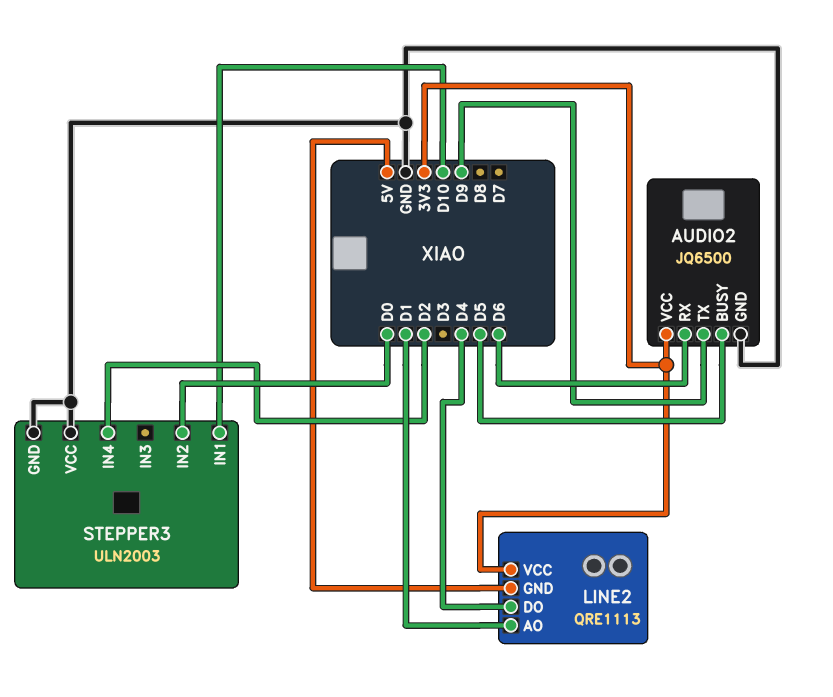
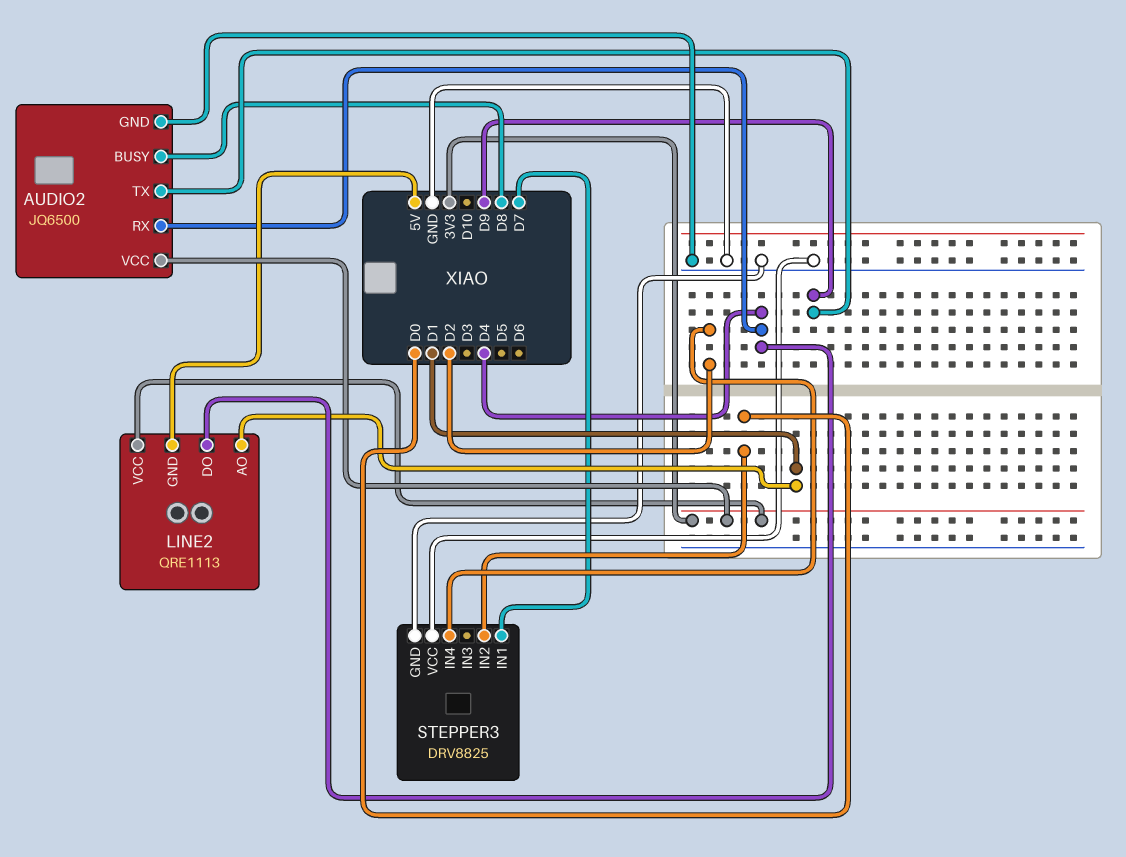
AUDIO2 pin BUSY: D5 -> D8
AUDIO2 pin RX: D6 -> D4
STEPPER3: ULN2003 -> DRV8825
STEPPER3 pin IN1: D10 -> D7

